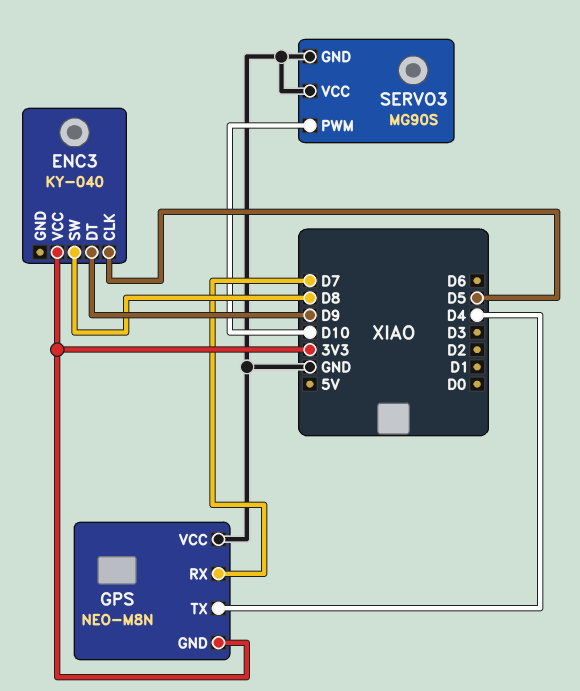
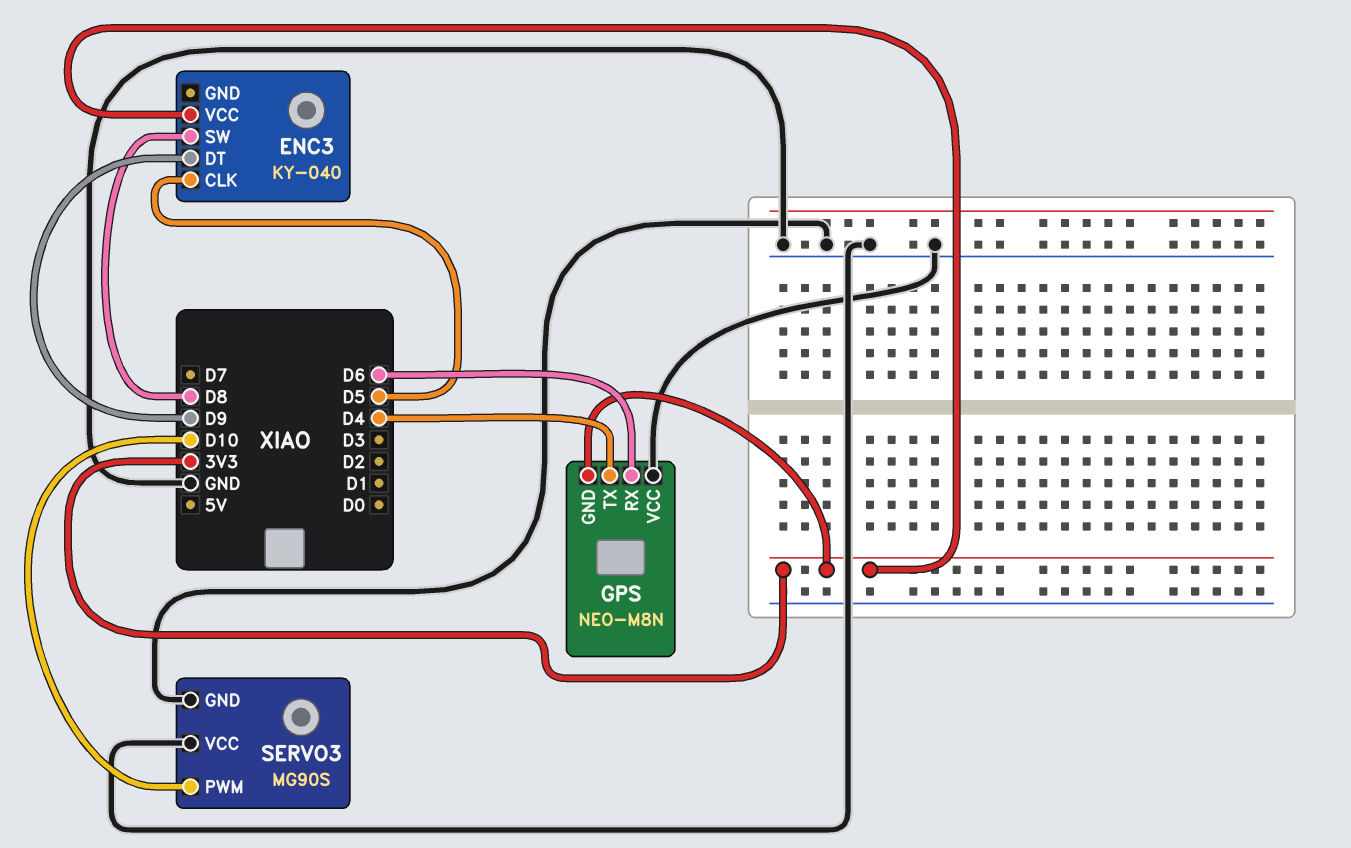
GPS pin RX: D7 -> D6

